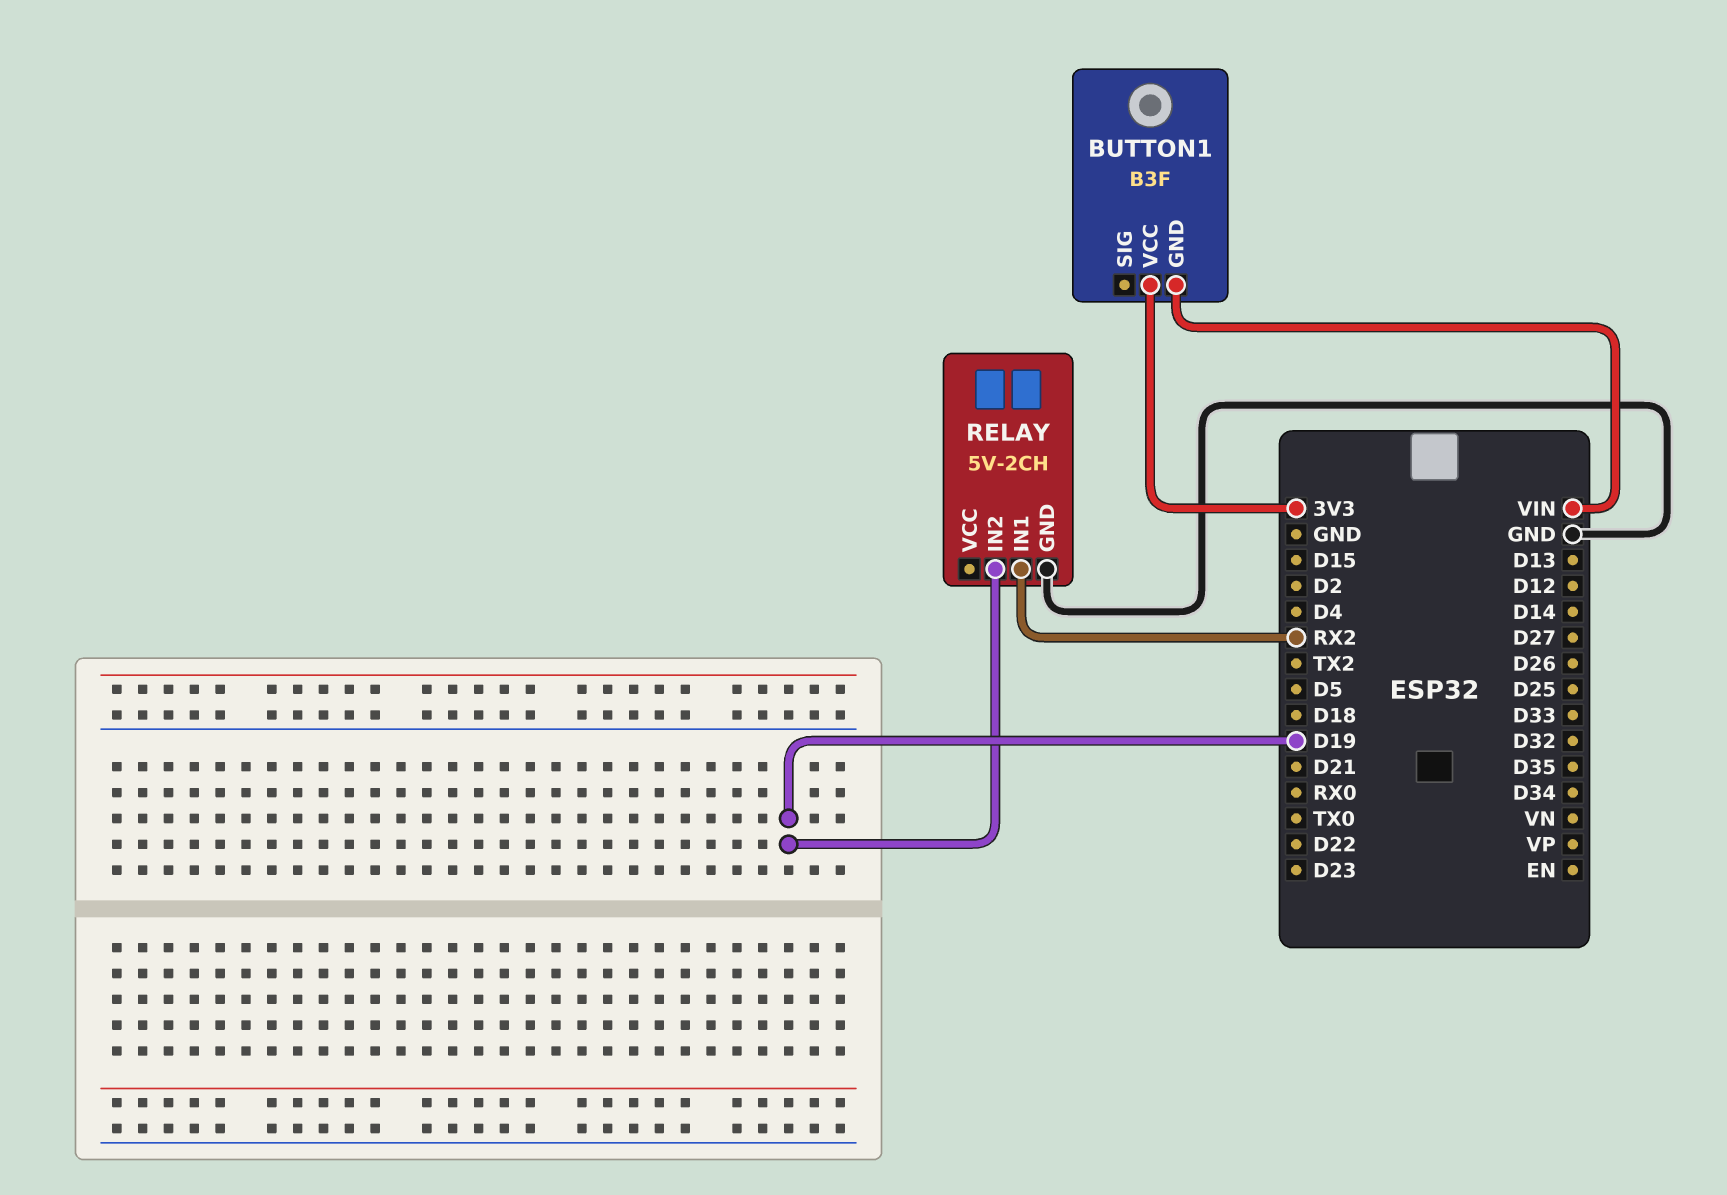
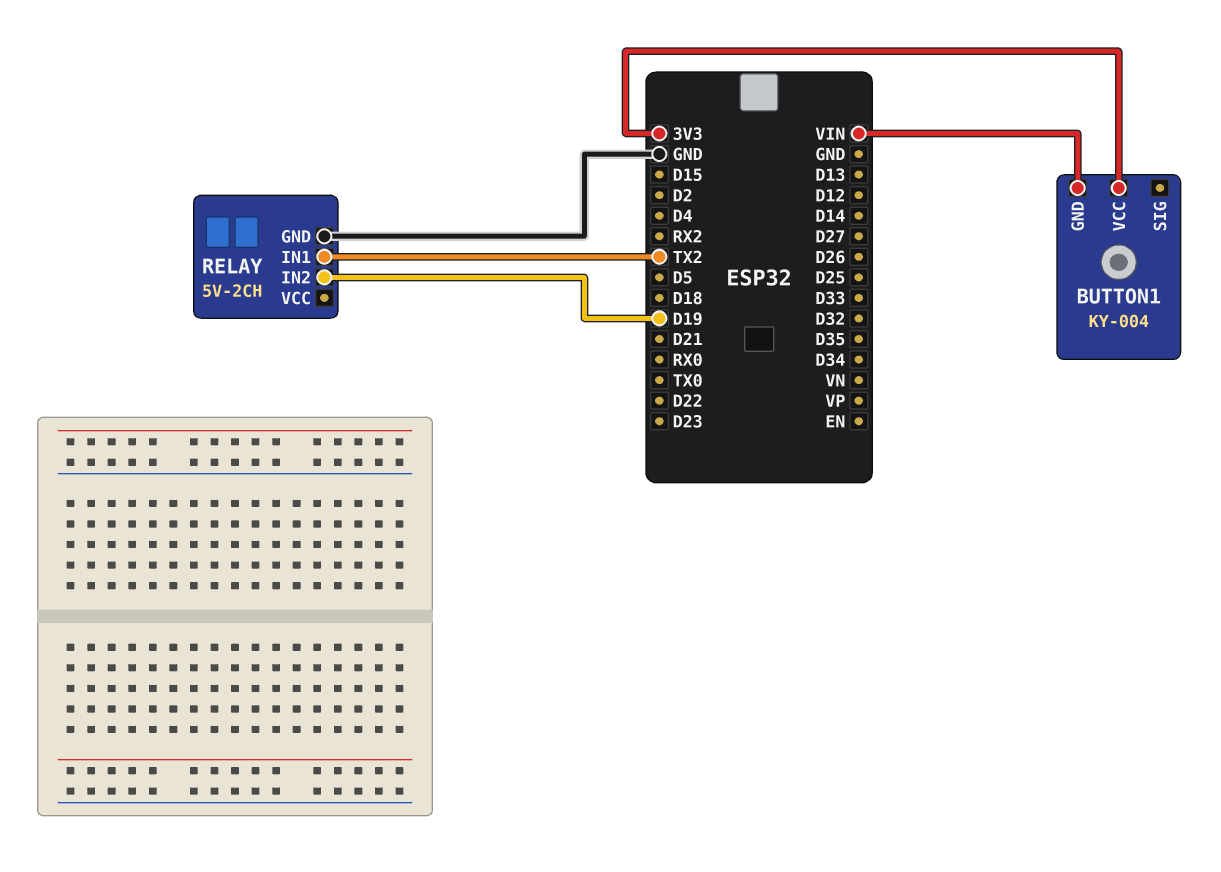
BUTTON1: B3F -> KY-004
RELAY pin IN1: RX2 -> TX2

